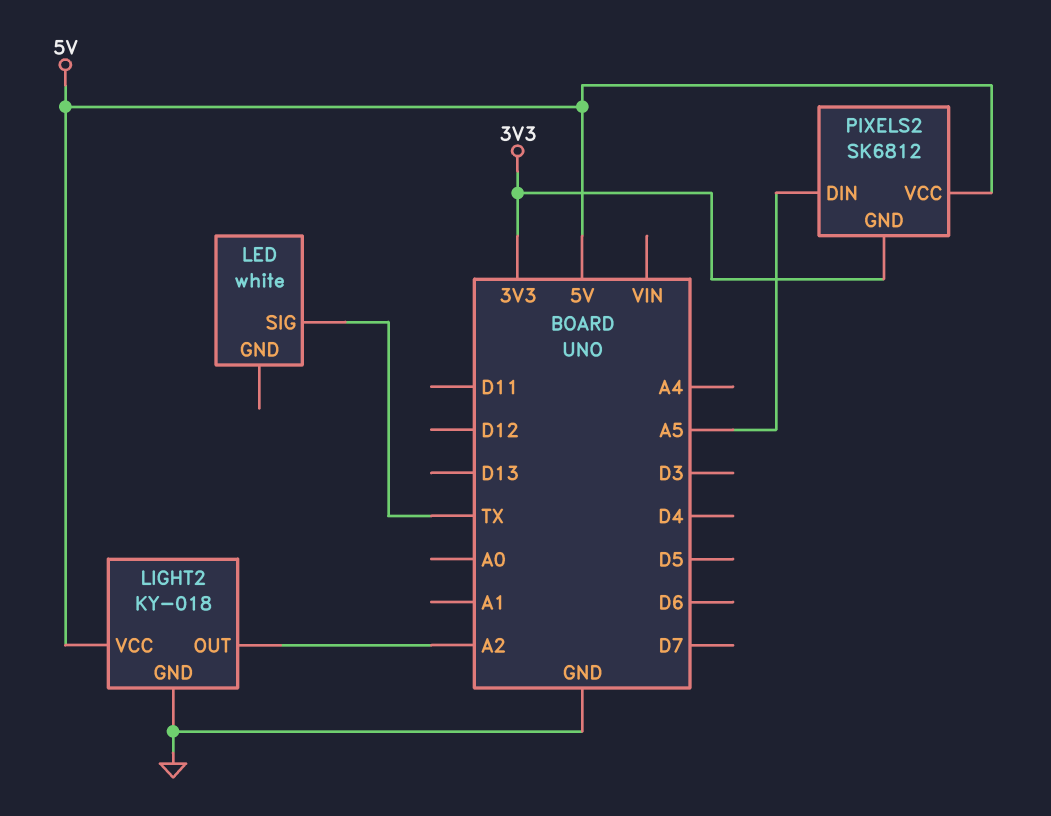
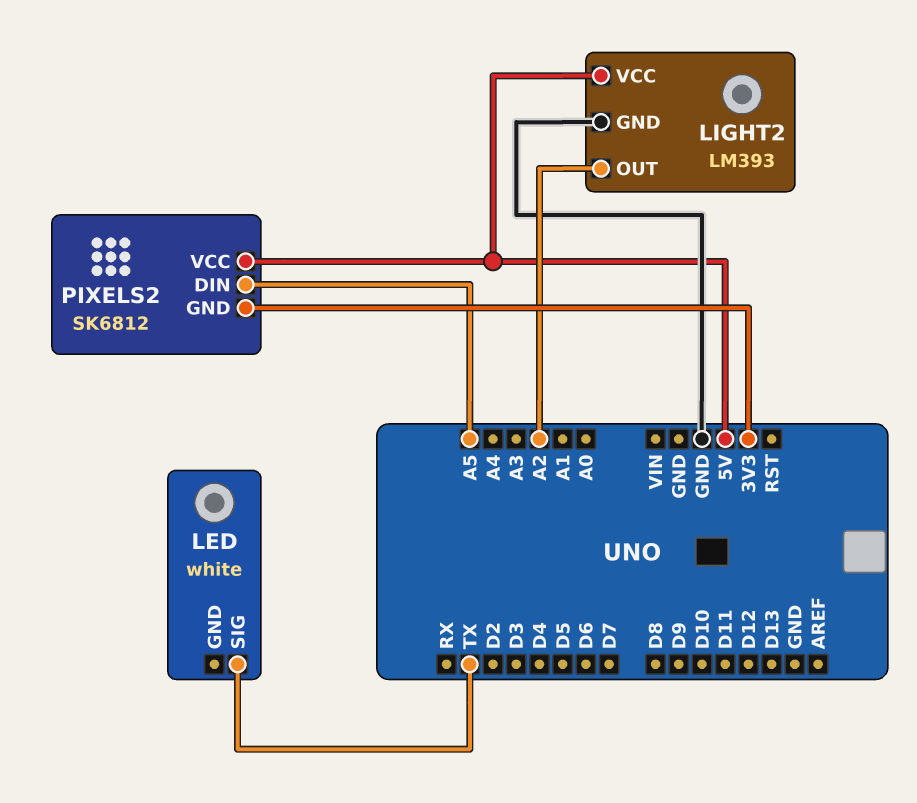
LIGHT2: KY-018 -> LM393

